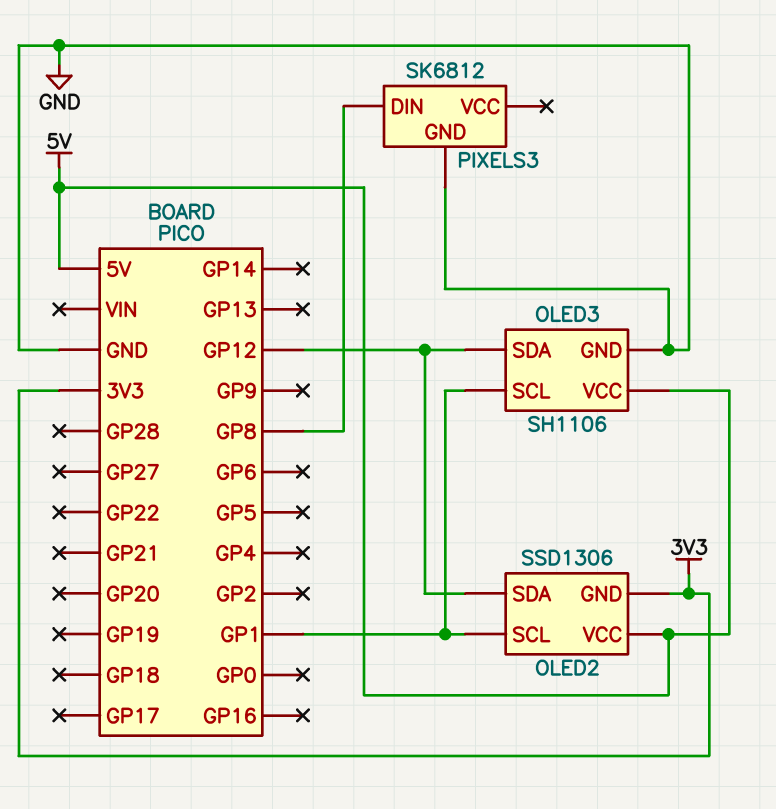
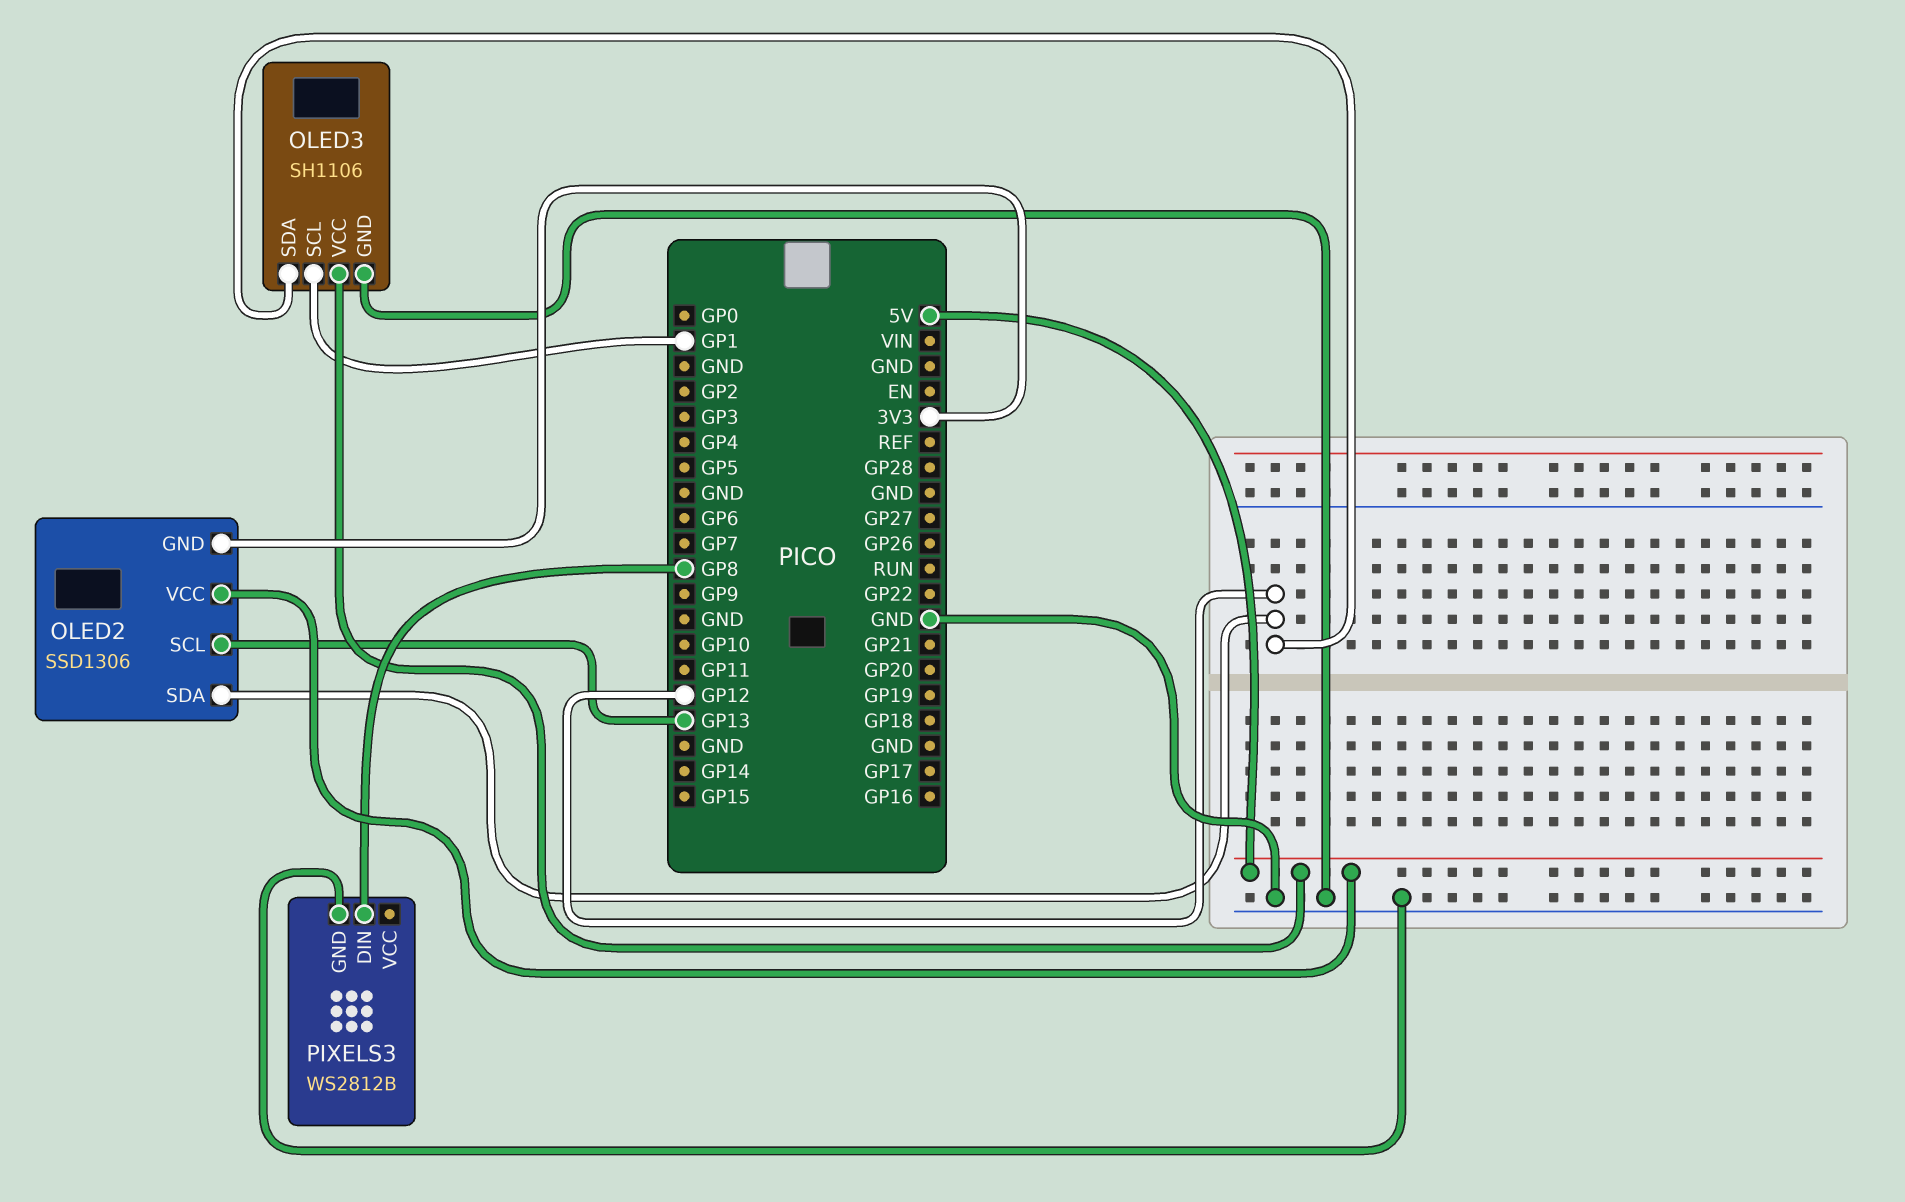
OLED2 pin SCL: GP1 -> GP13
PIXELS3: SK6812 -> WS2812B

